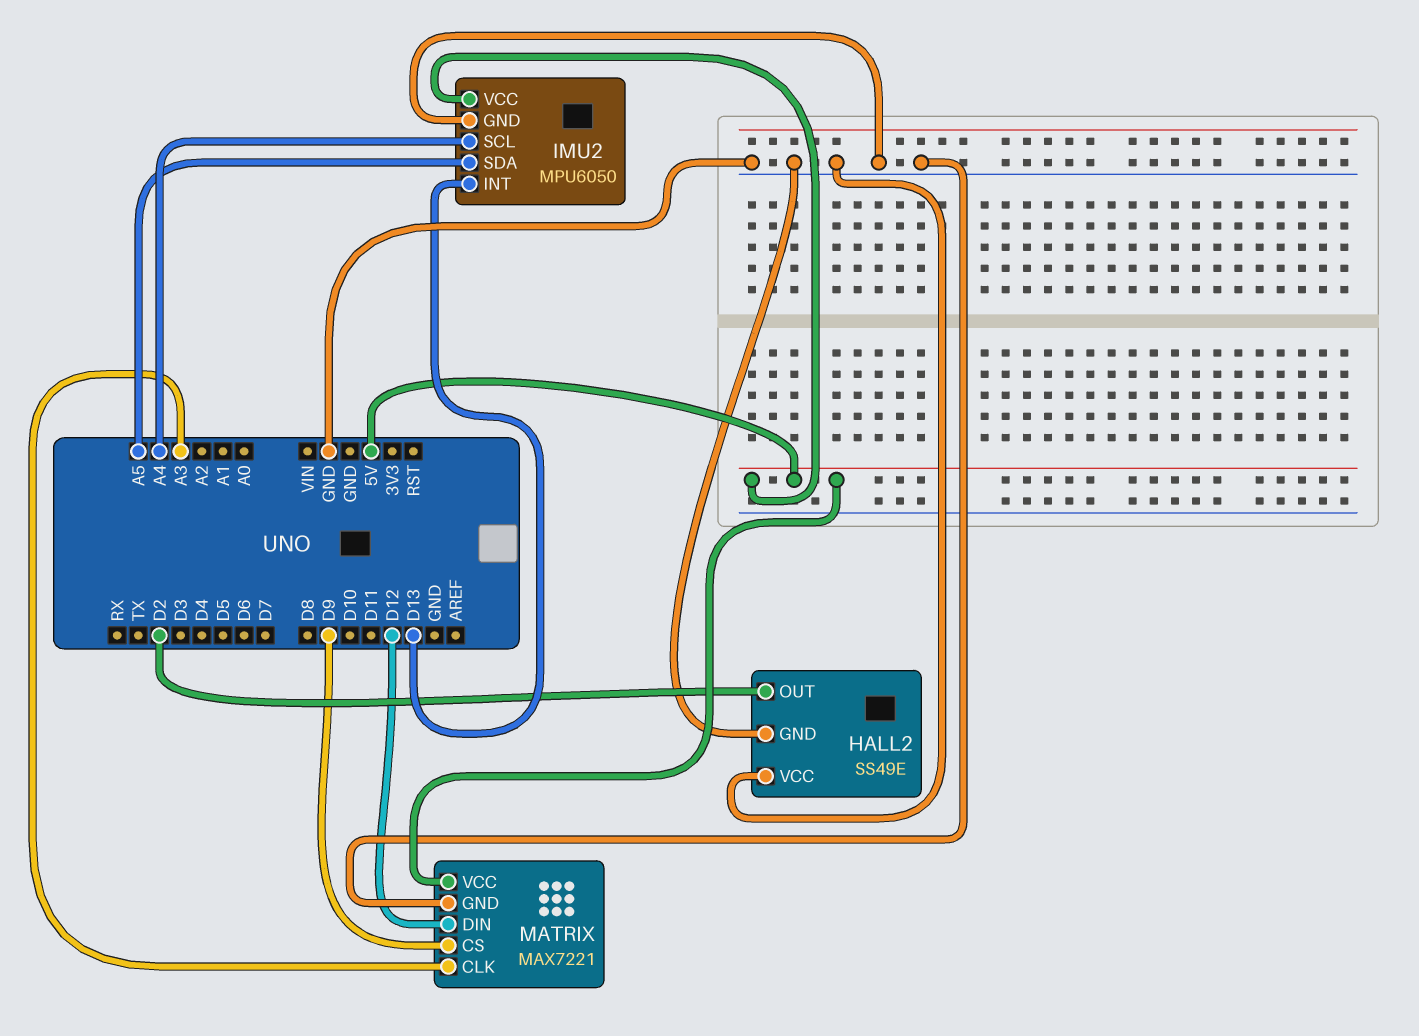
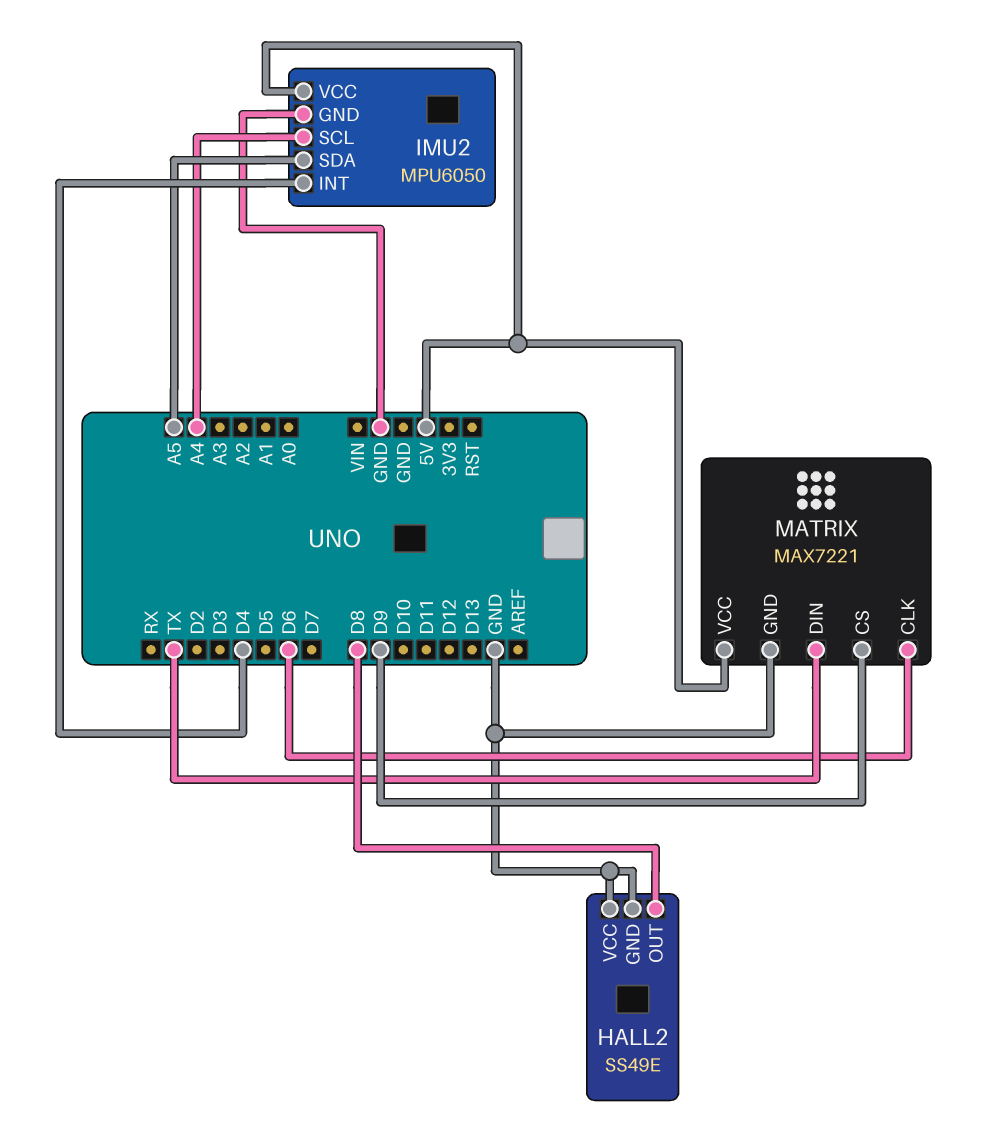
HALL2 pin OUT: D2 -> D8
IMU2 pin INT: D13 -> D4
MATRIX pin CLK: A3 -> D6
MATRIX pin DIN: D12 -> TX

